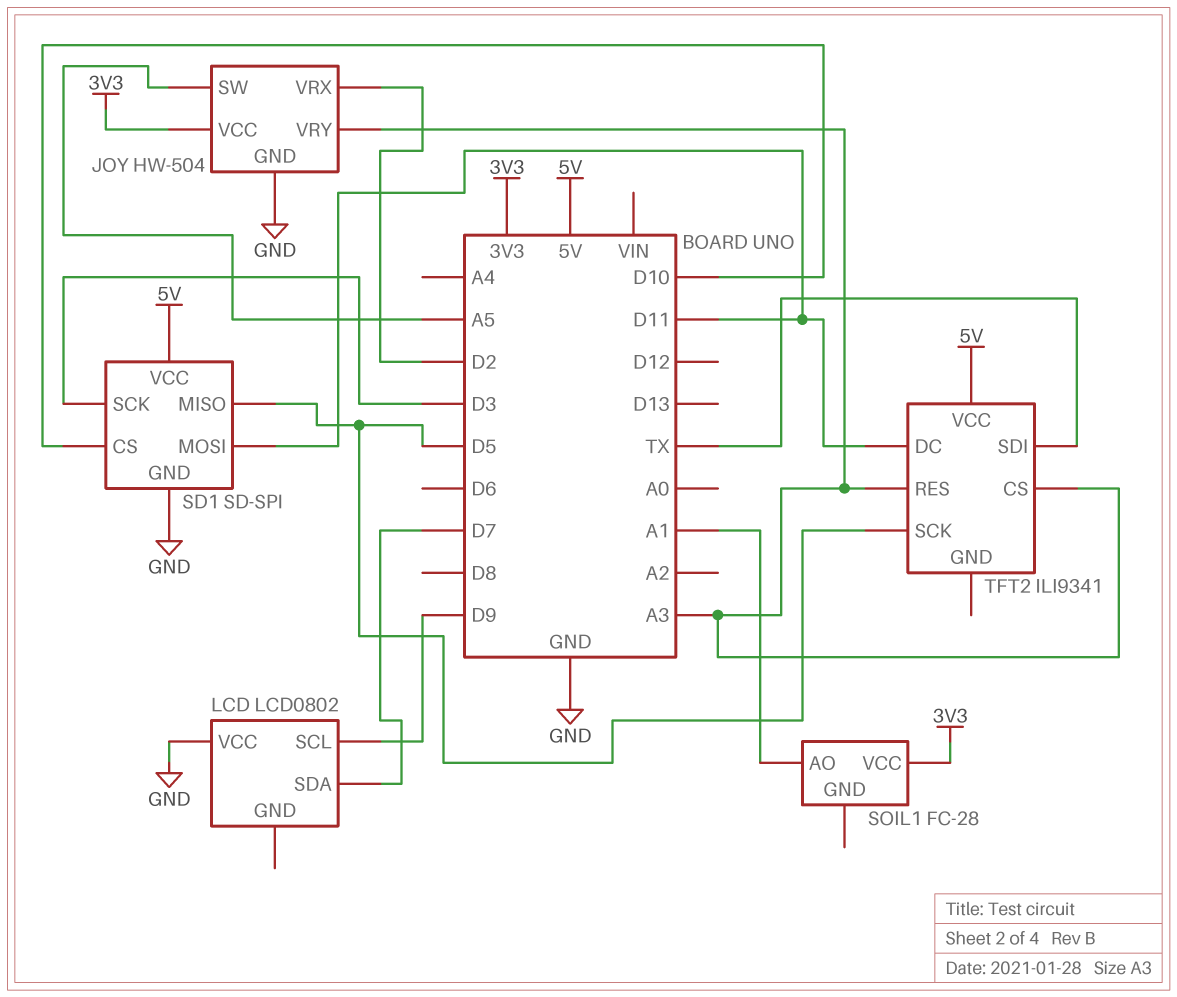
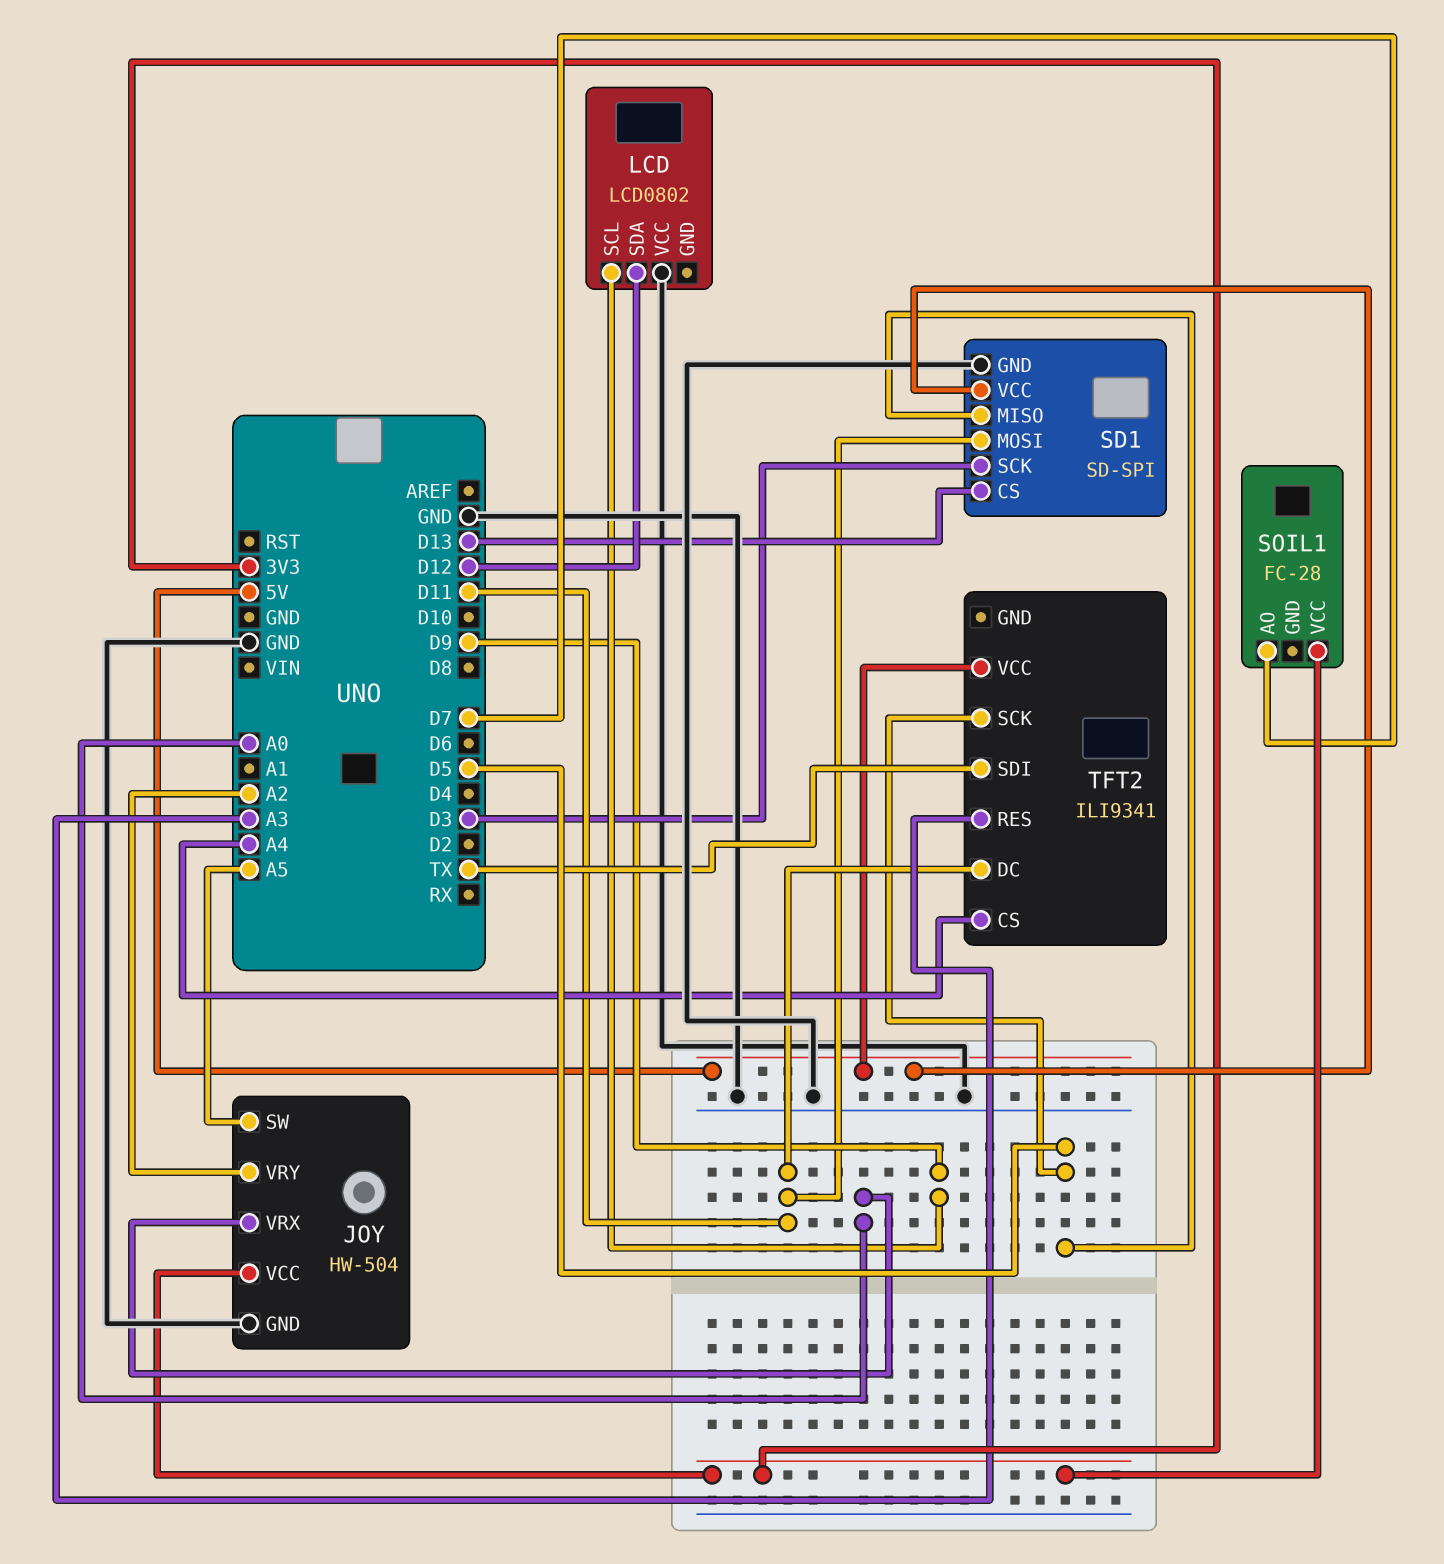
JOY pin VRX: D2 -> A0
JOY pin VRY: A3 -> A2
LCD pin SDA: D7 -> D12
SD1 pin CS: D10 -> D13
SOIL1 pin AO: A1 -> D7
TFT2 pin CS: A3 -> A4

